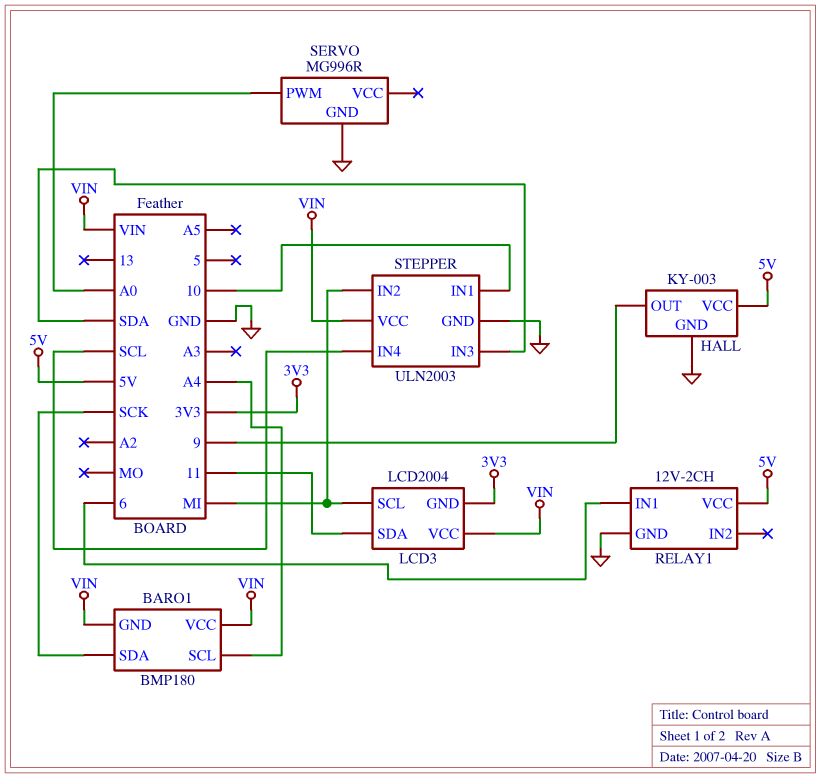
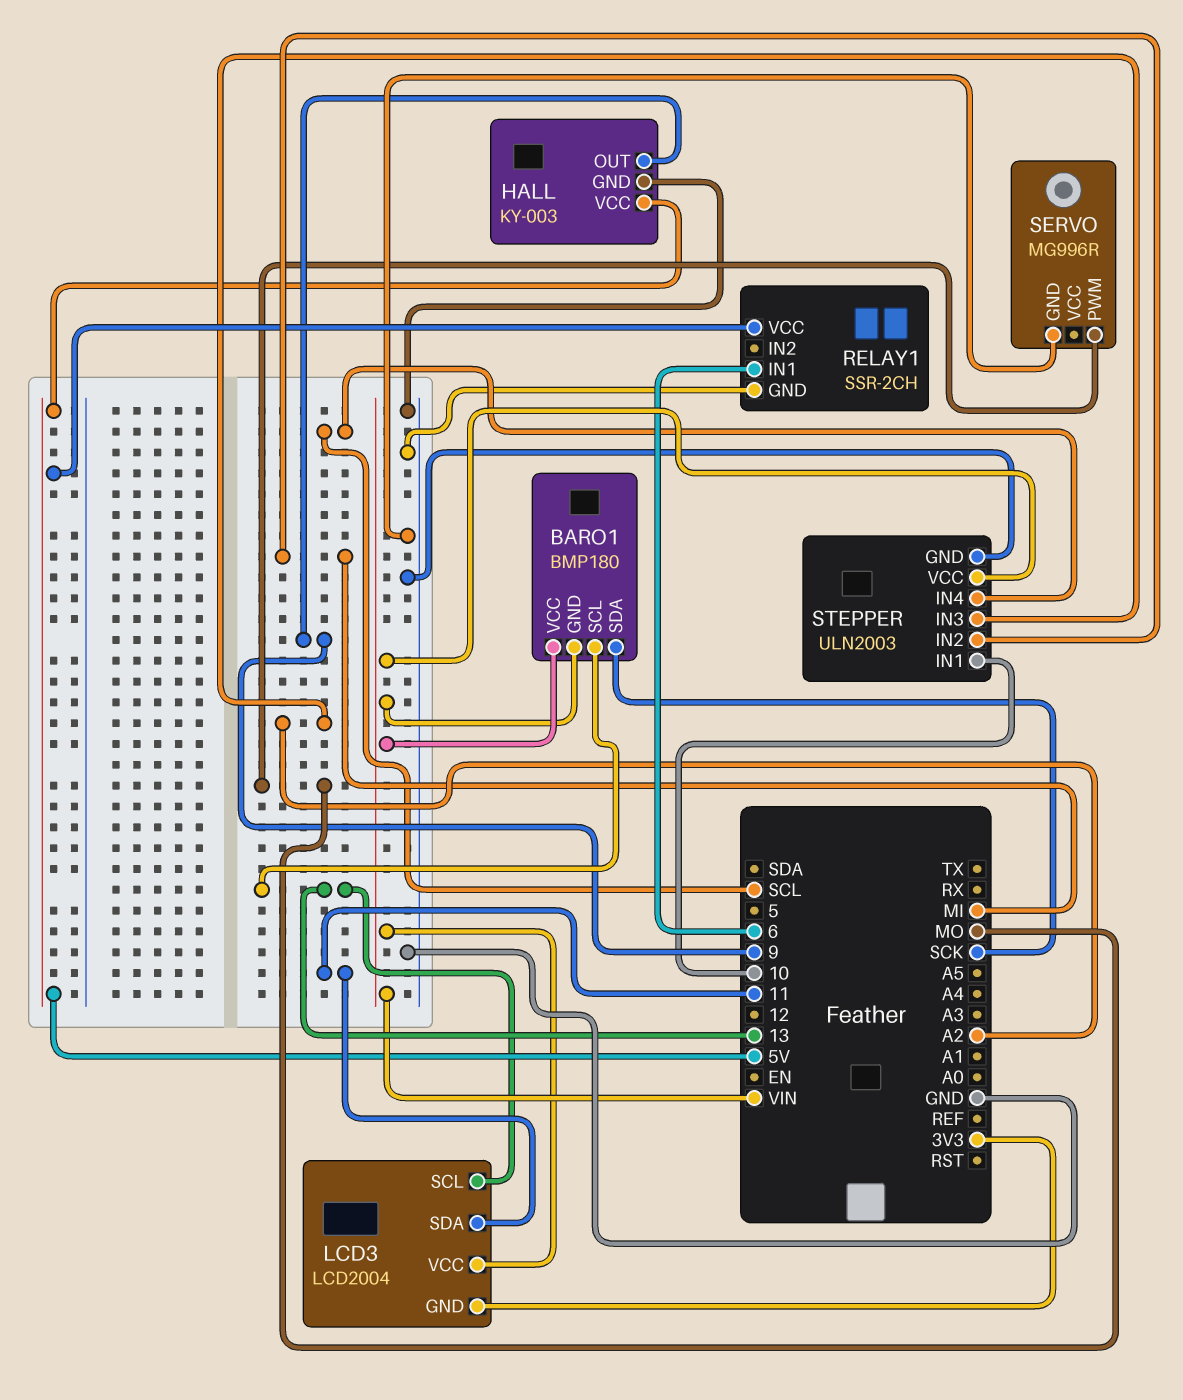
BARO1 pin SCL: A4 -> 13
LCD3 pin SCL: MI -> 13
RELAY1: 12V-2CH -> SSR-2CH
SERVO pin PWM: A0 -> MO
STEPPER pin IN3: SDA -> A2

